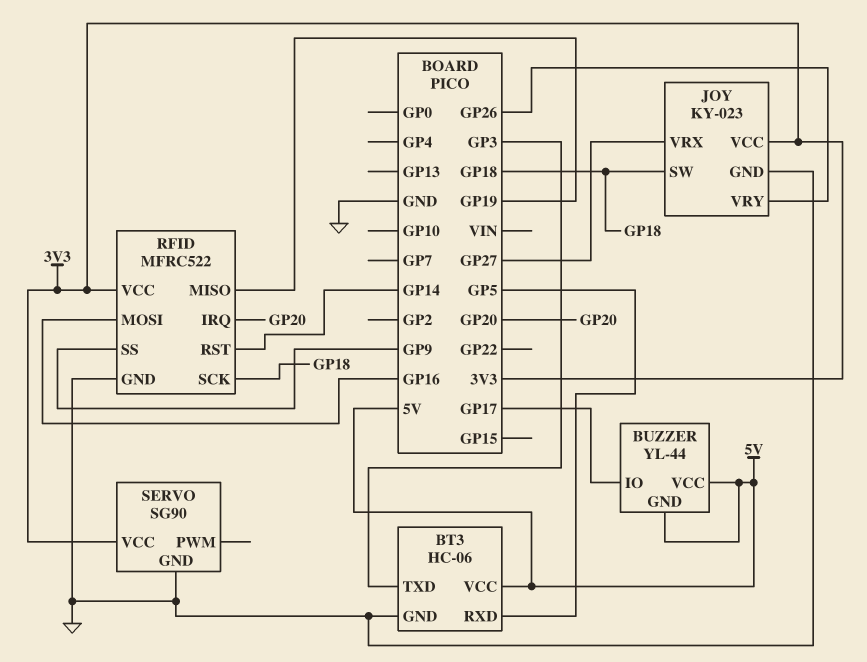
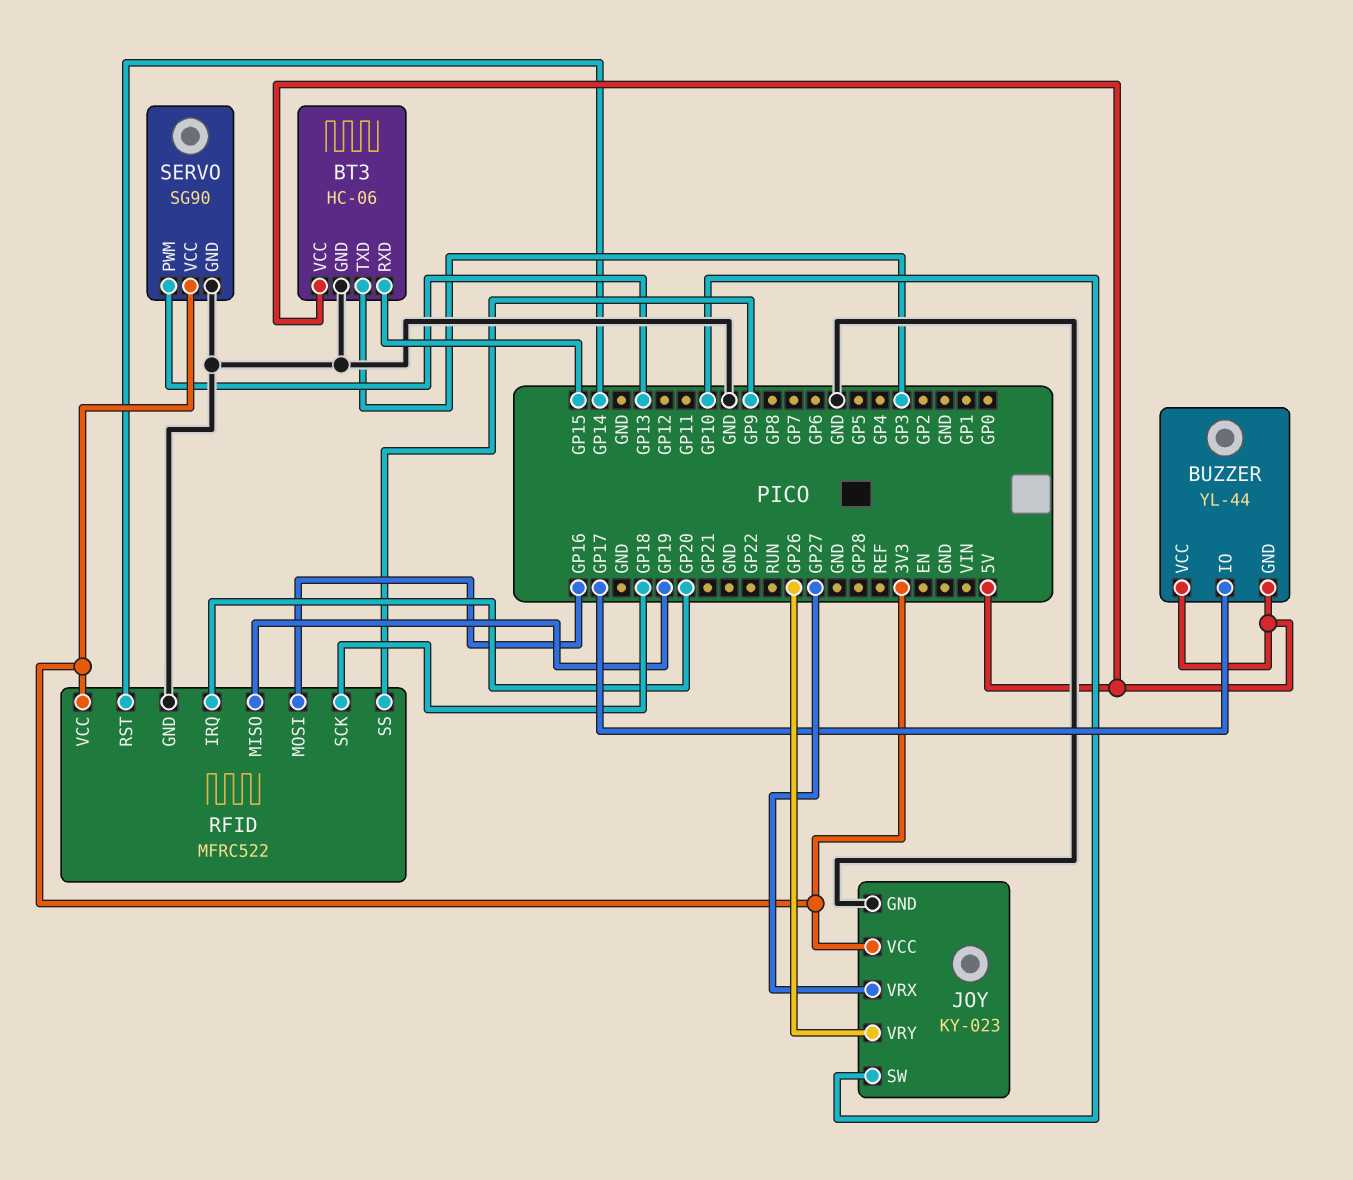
BT3 pin RXD: GP5 -> GP15
JOY pin SW: GP18 -> GP10
SERVO pin PWM: none -> GP13

